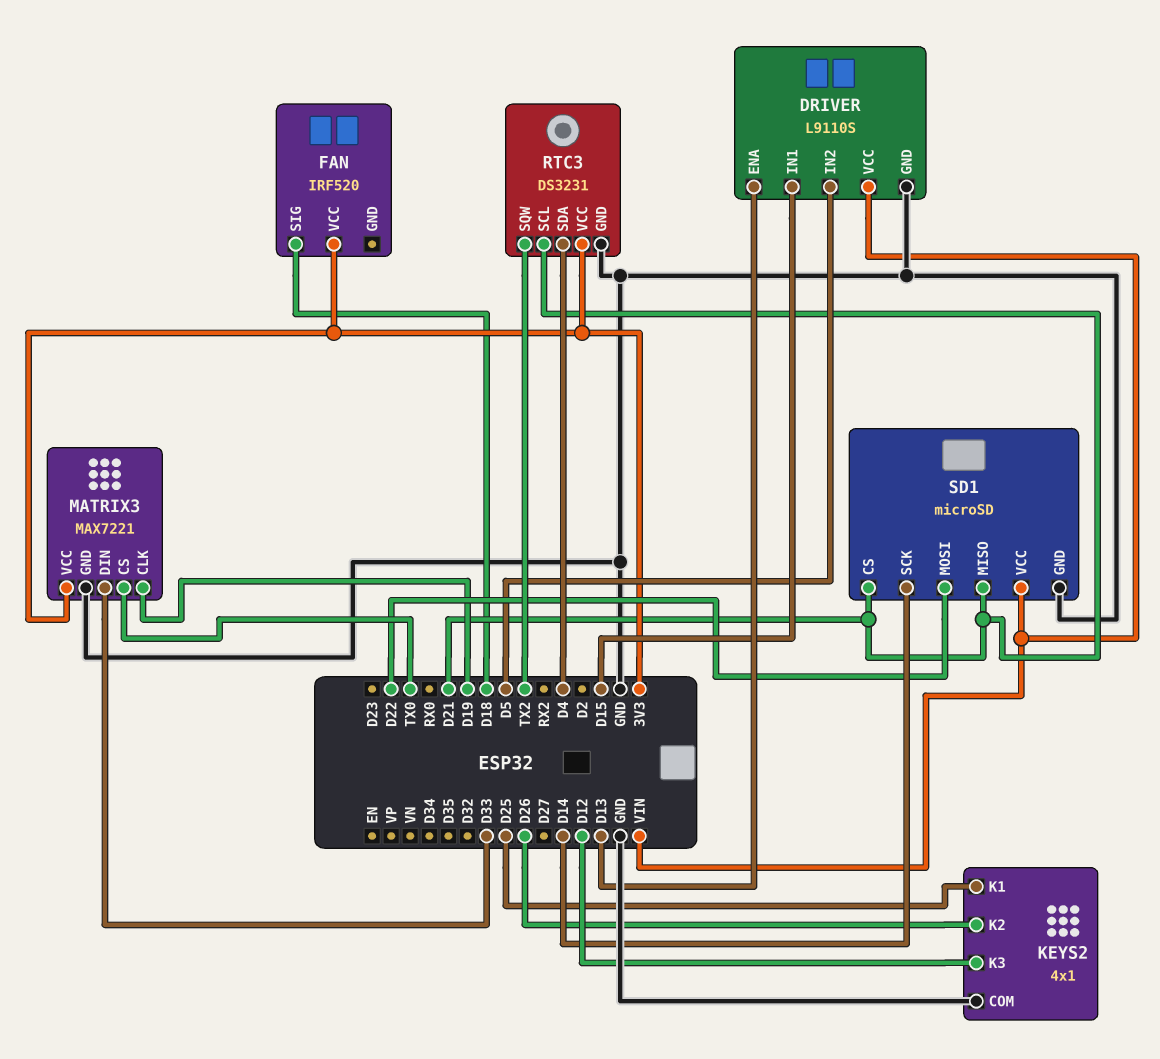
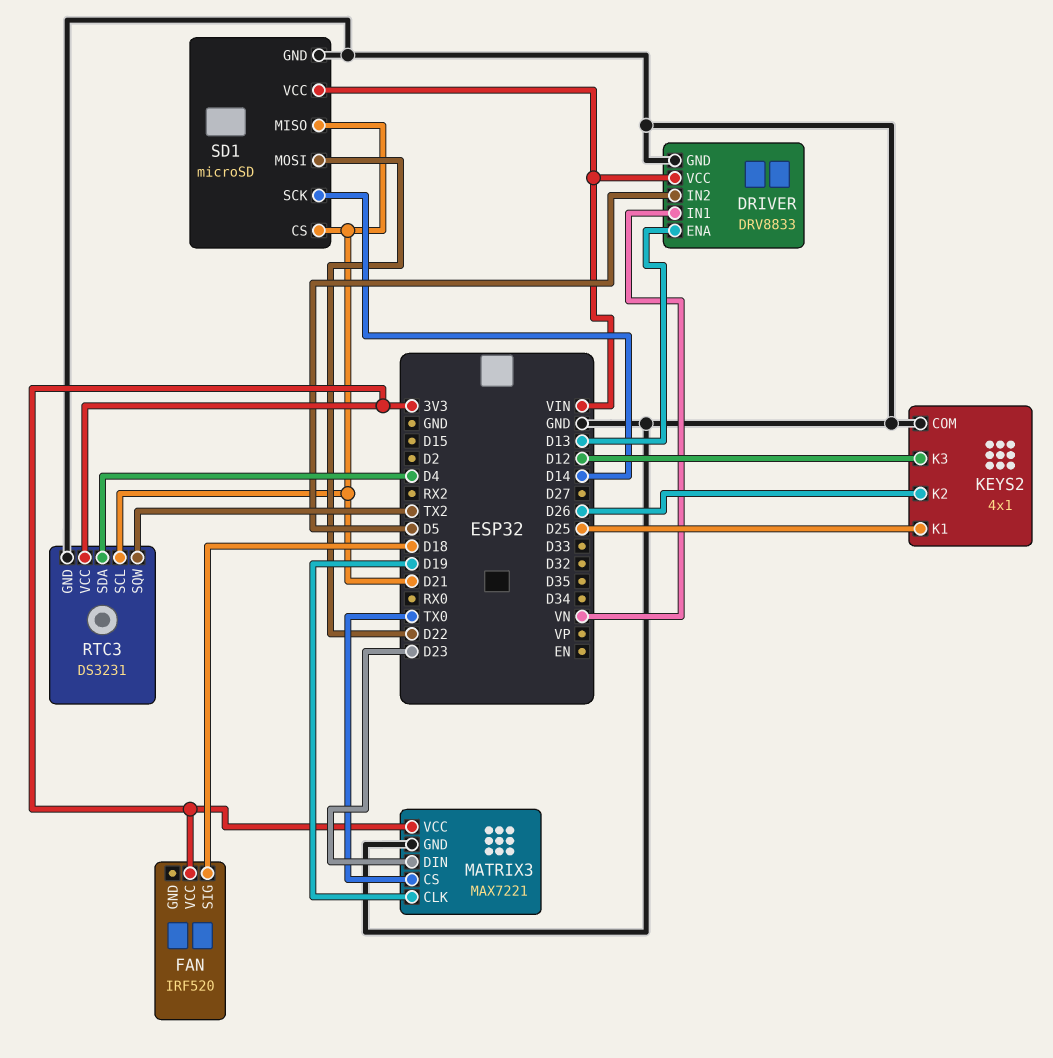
DRIVER: L9110S -> DRV8833
DRIVER pin IN1: D15 -> VN
MATRIX3 pin DIN: D33 -> D23

